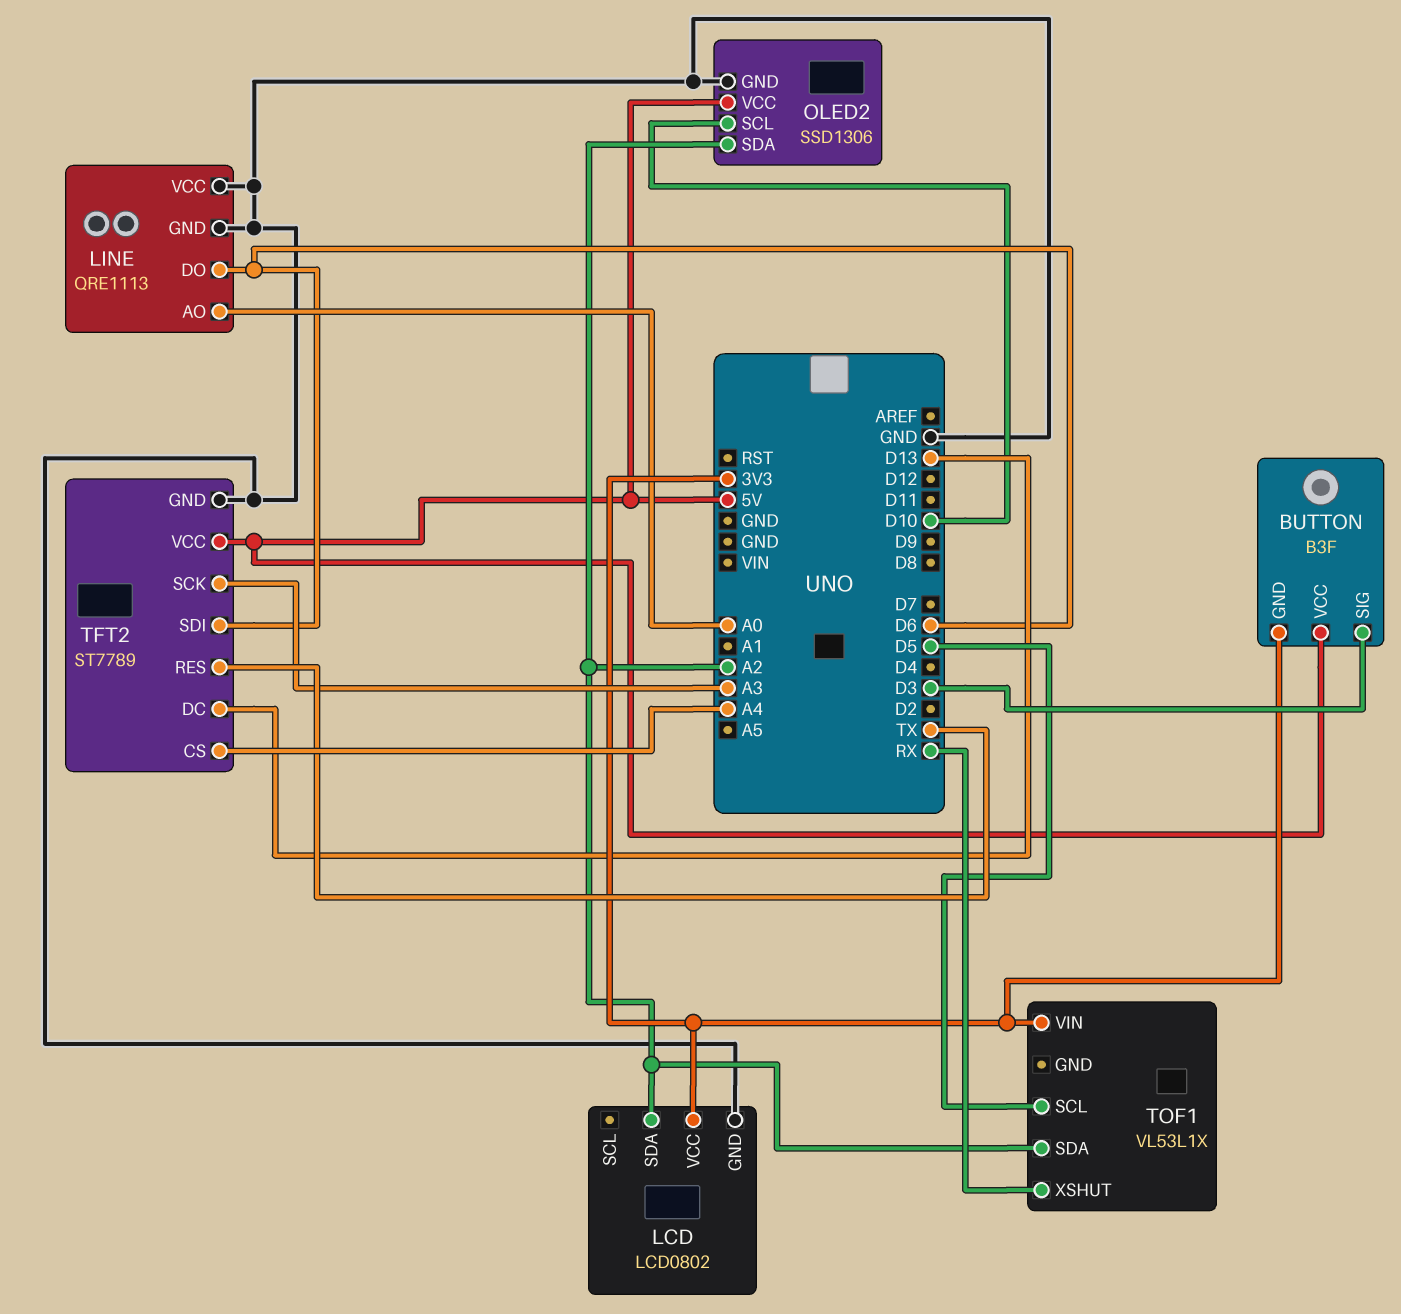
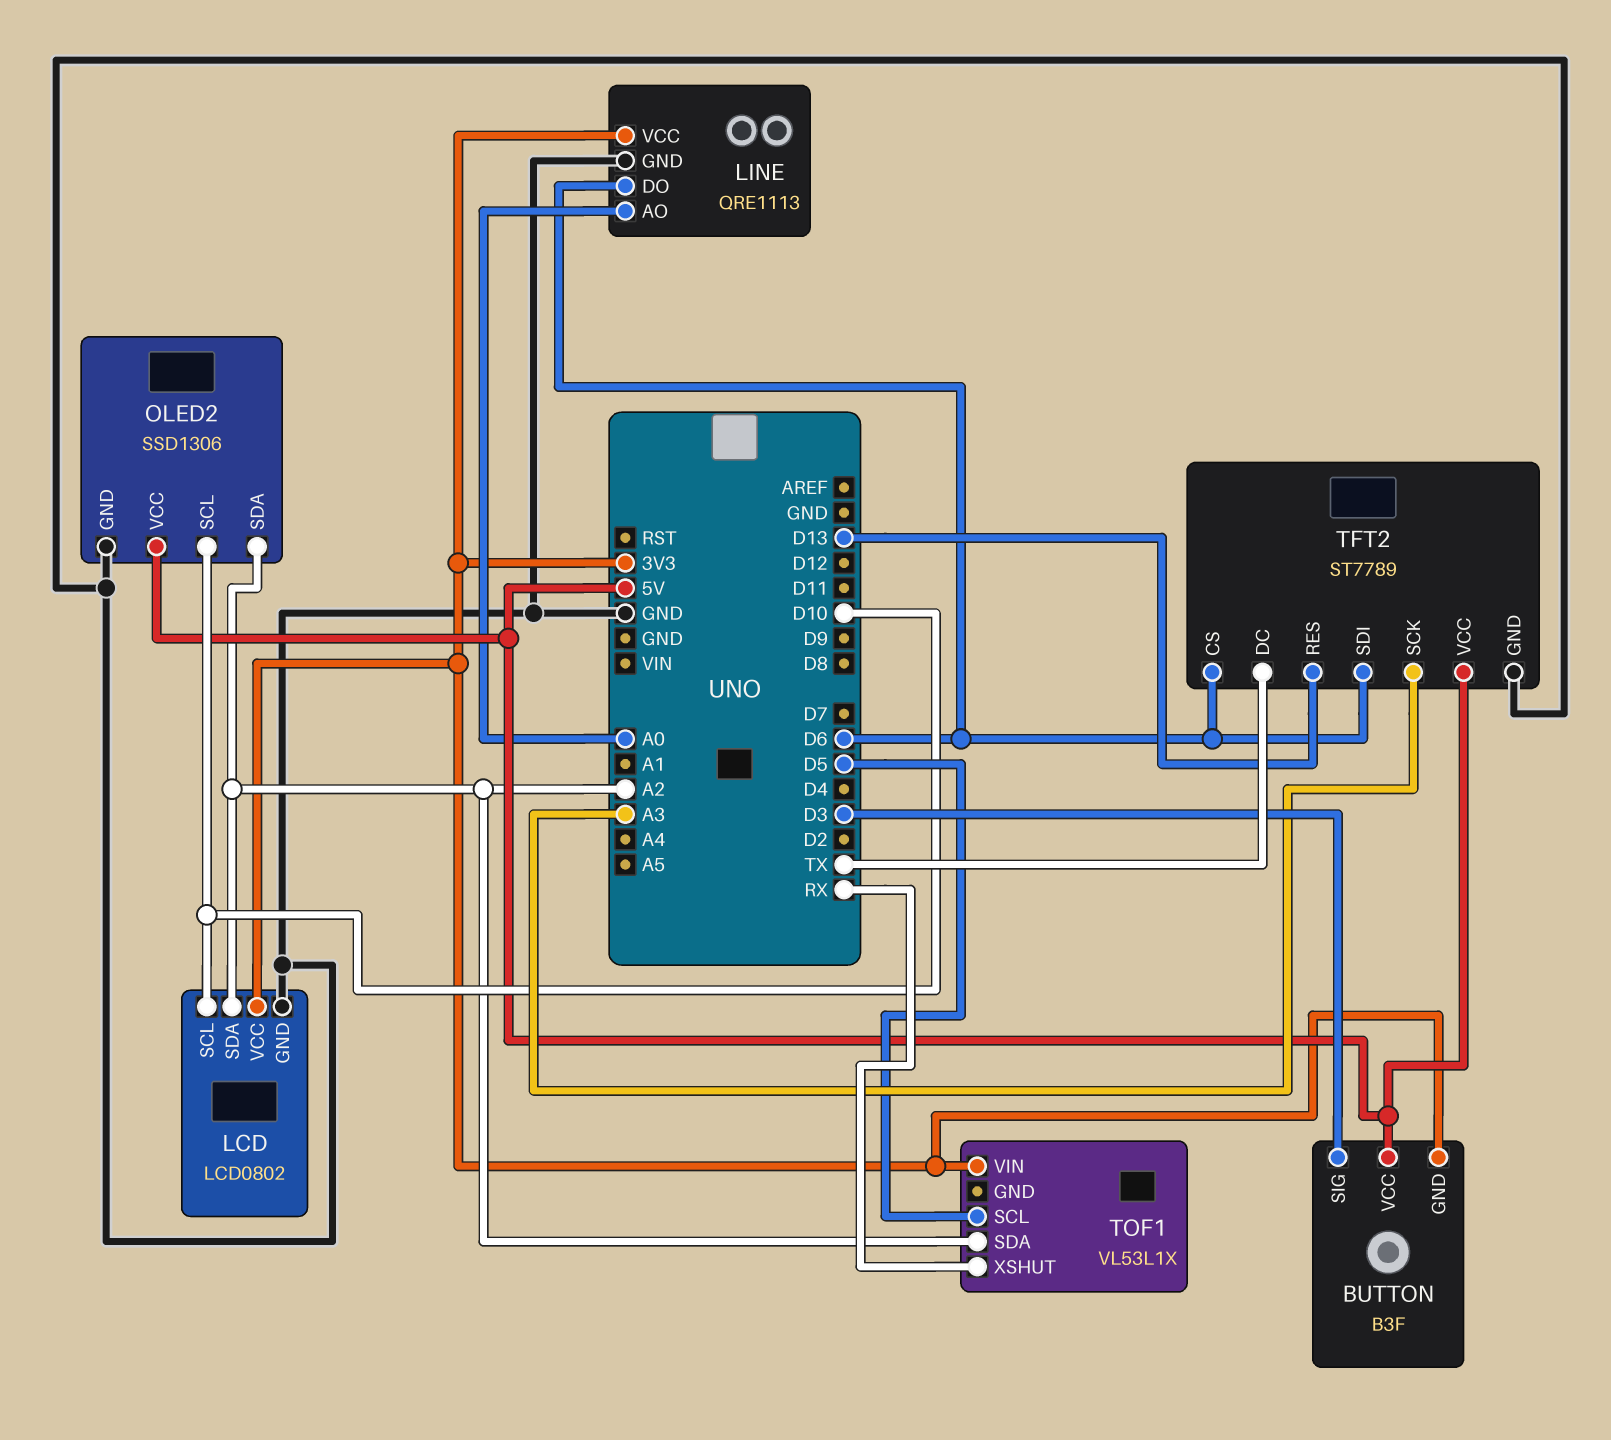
LCD pin SCL: none -> D10
LINE pin VCC: GND -> 3V3
TFT2 pin CS: A4 -> D6
TFT2 pin DC: D13 -> TX
TFT2 pin RES: TX -> D13

